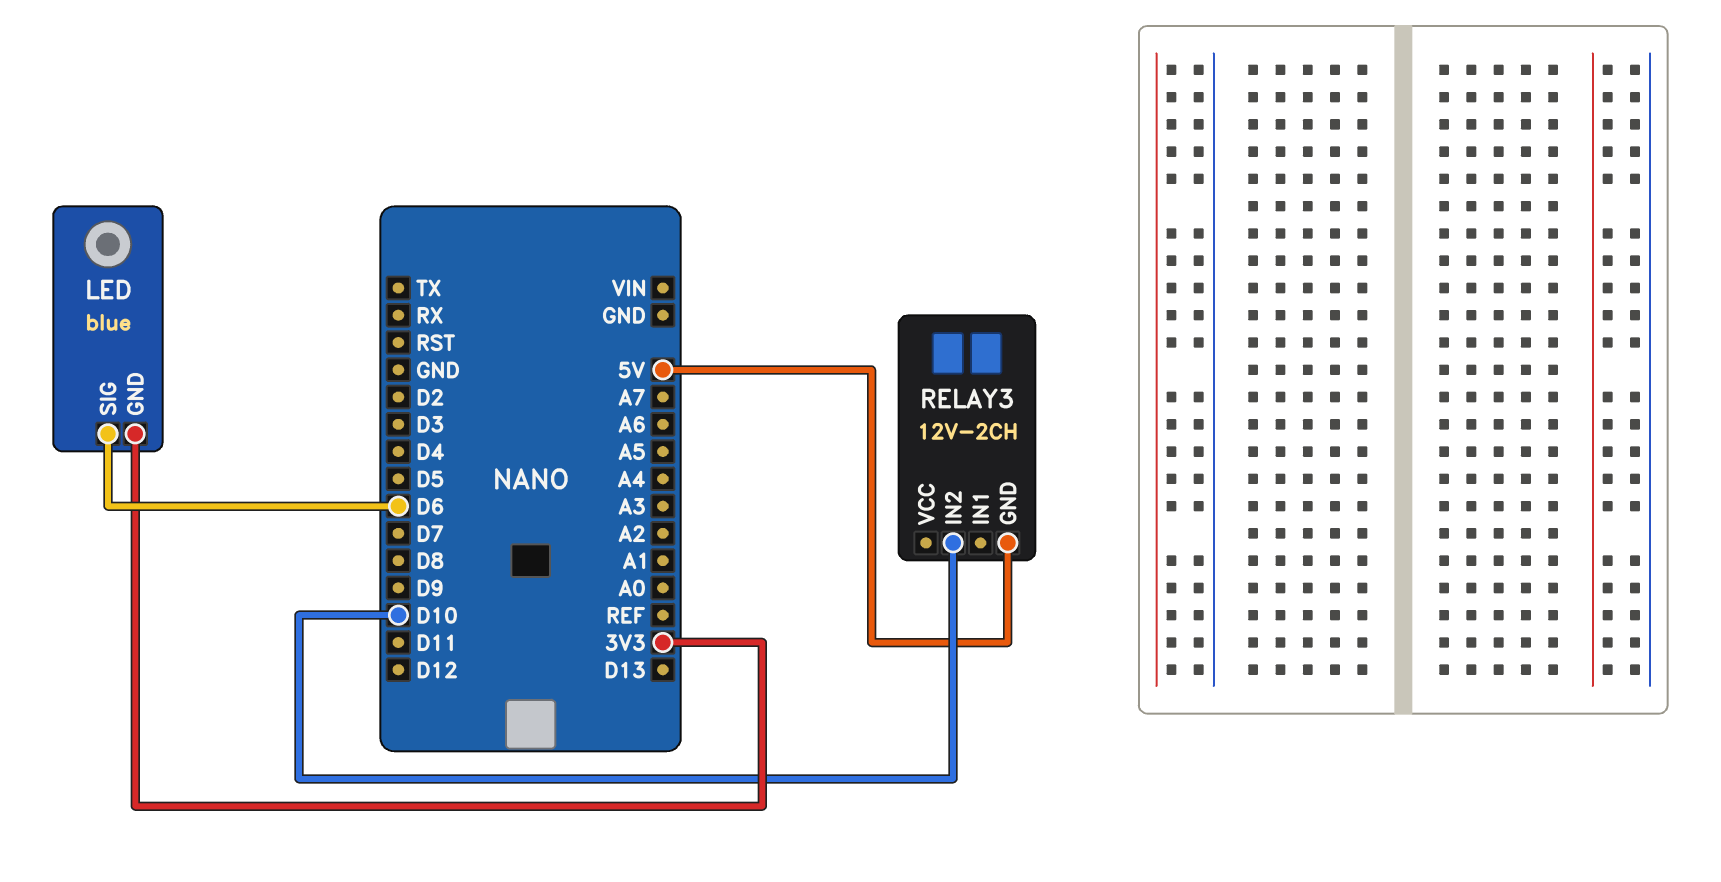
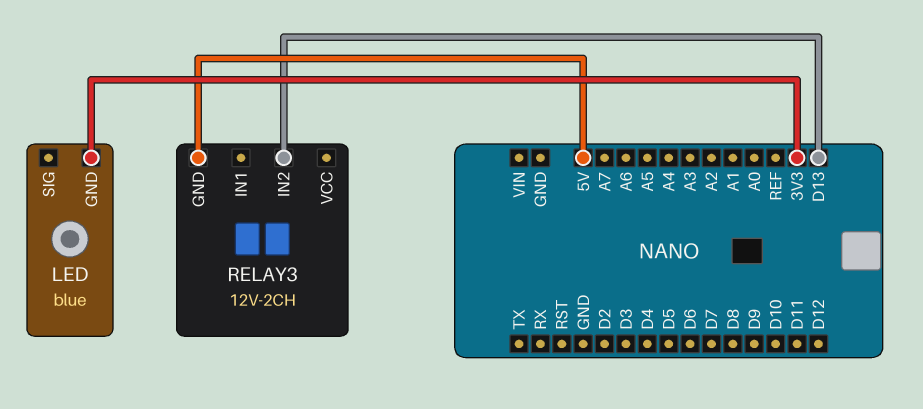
LED pin SIG: D6 -> none
RELAY3 pin IN2: D10 -> D13

